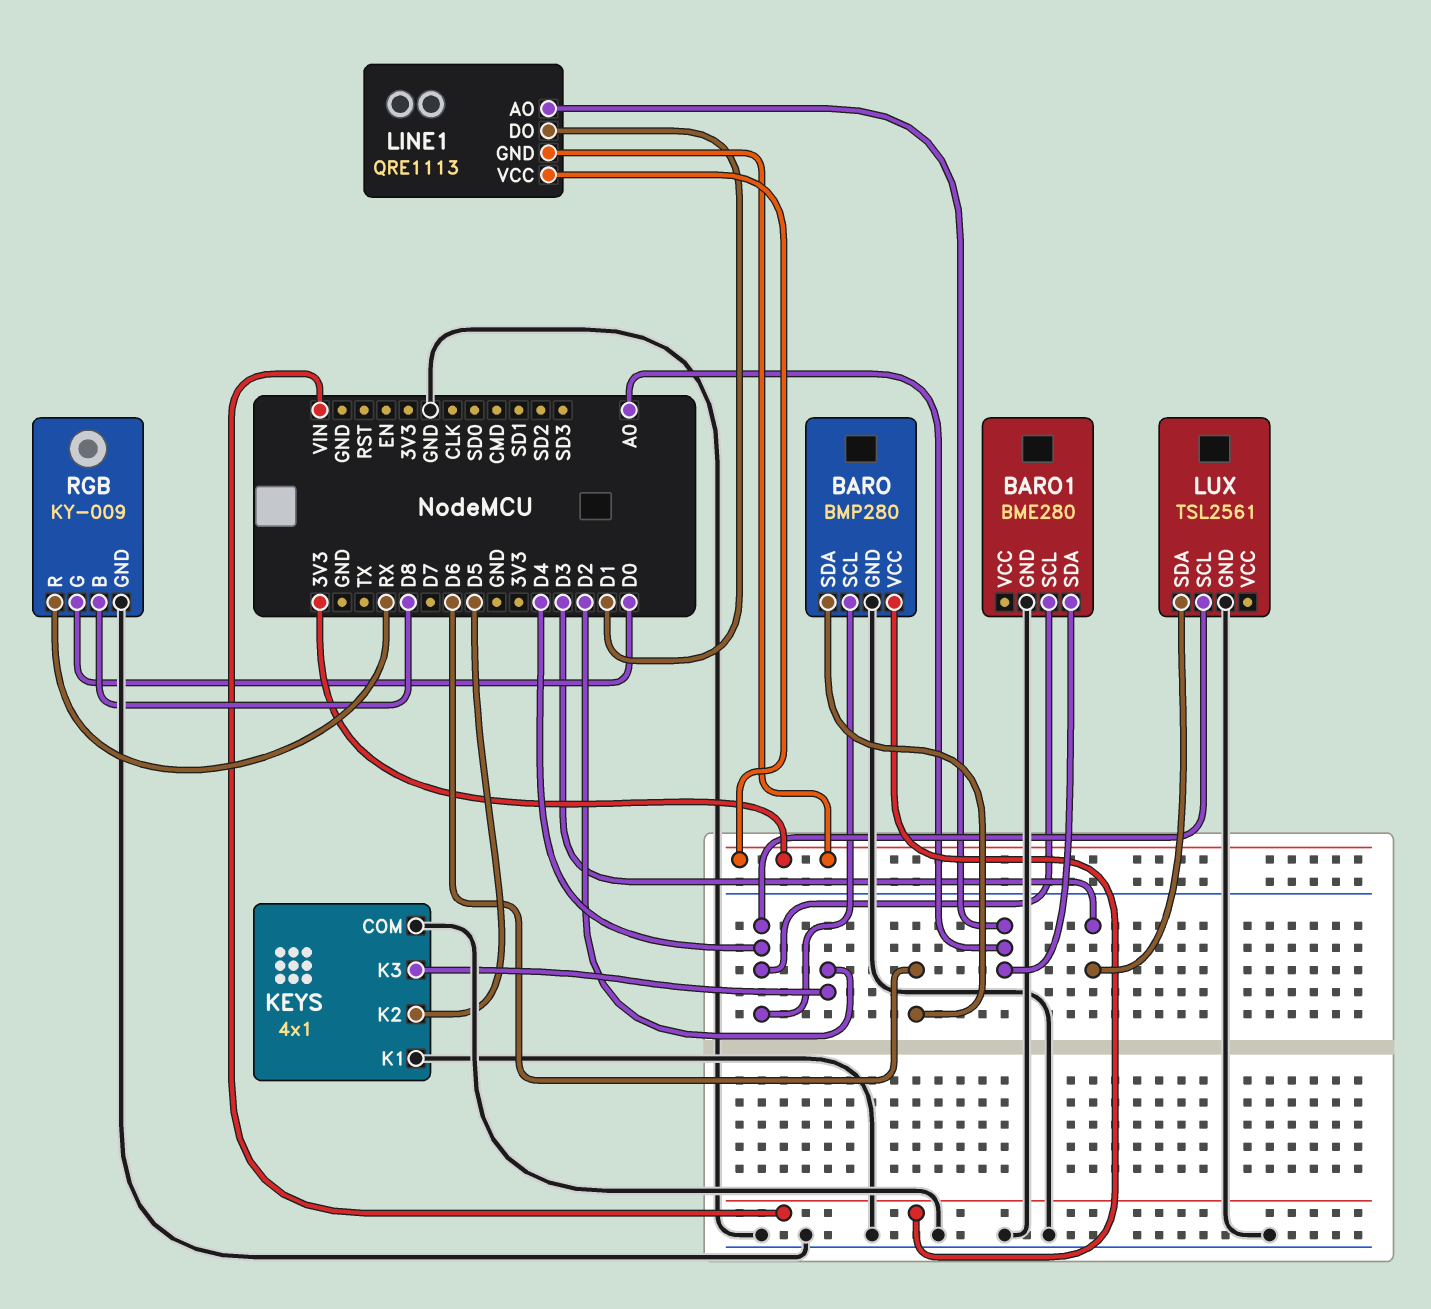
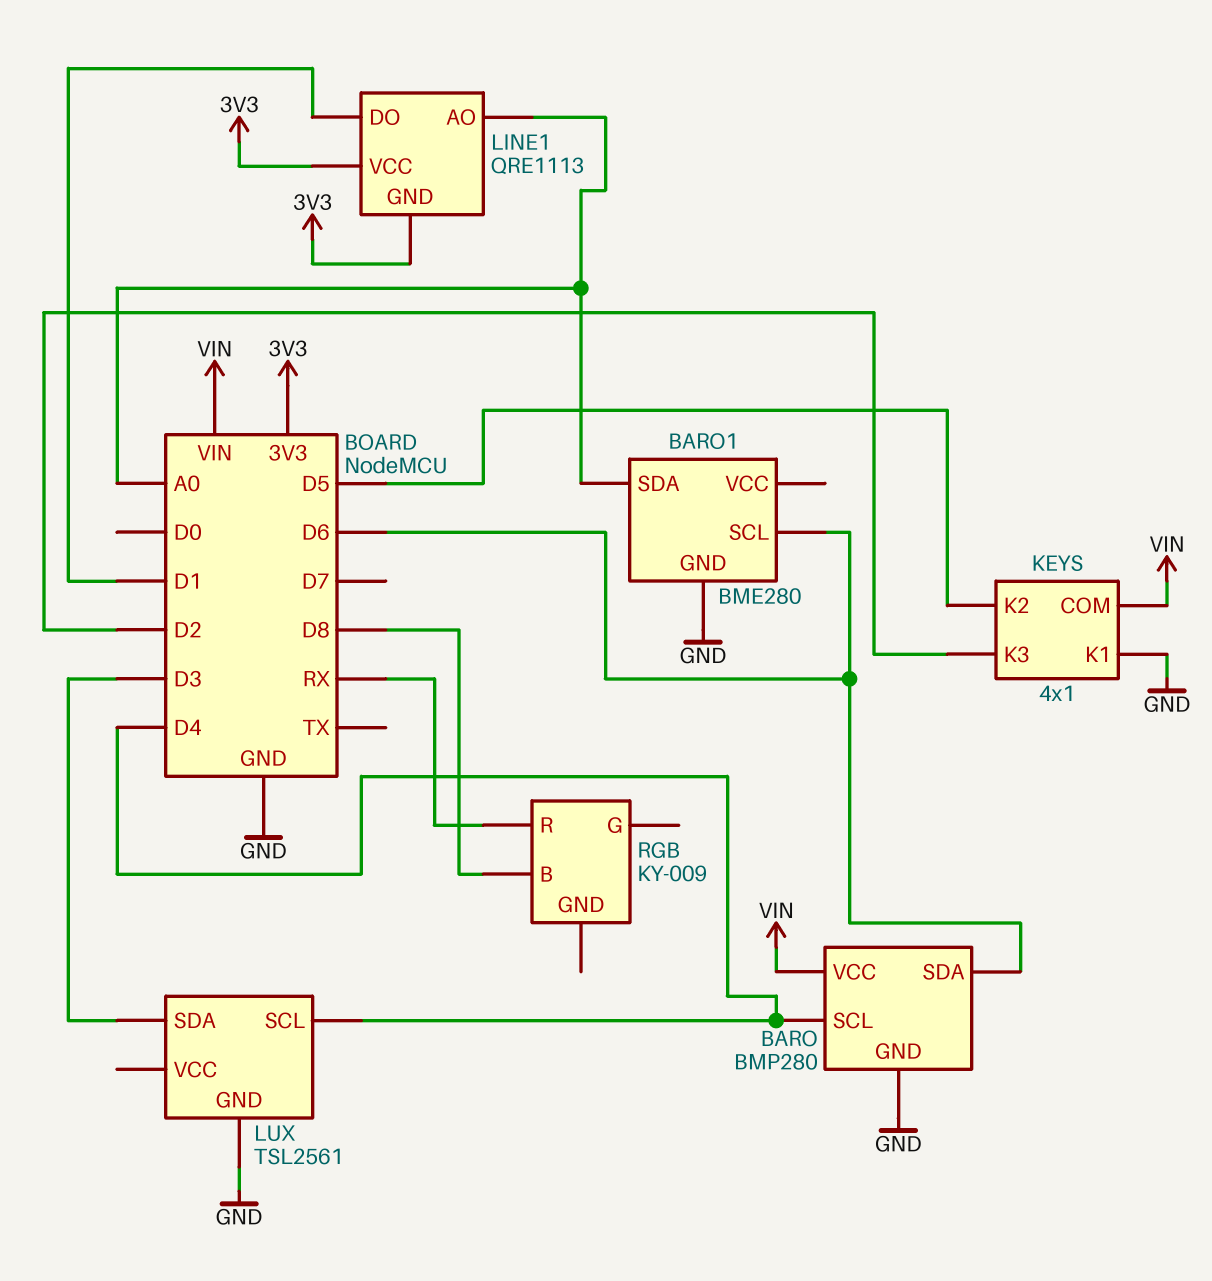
BARO1 pin SCL: D4 -> D6
KEYS pin COM: GND -> VIN
RGB pin G: D0 -> none
RGB pin GND: GND -> none

